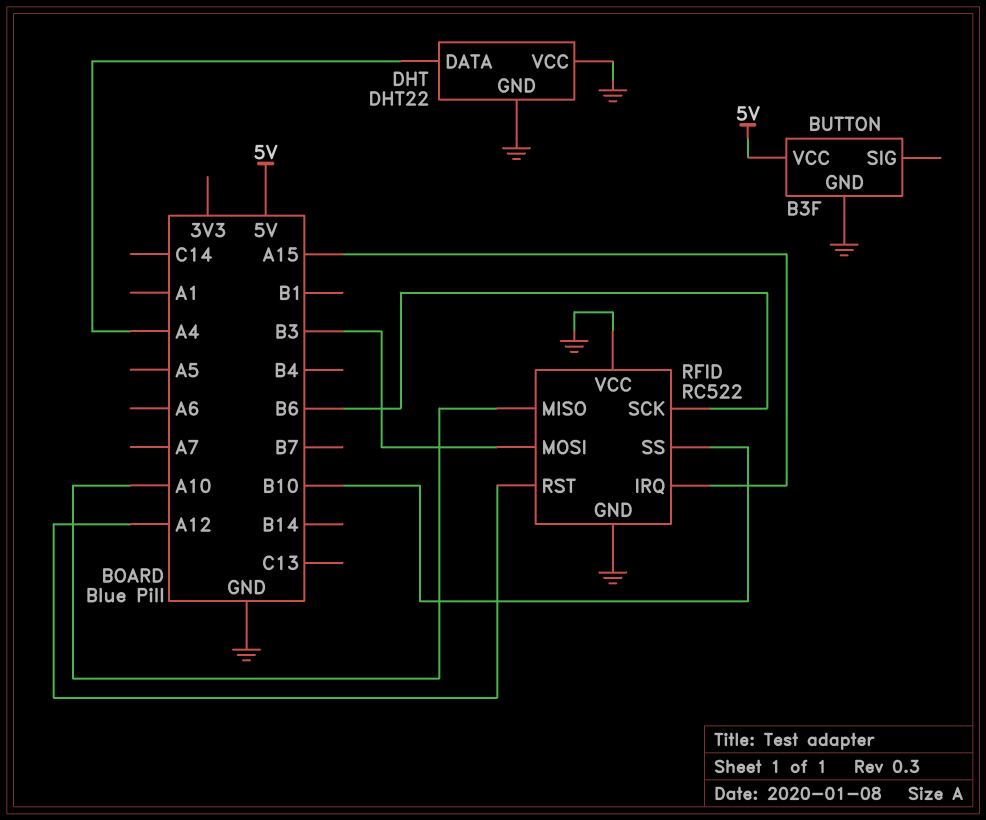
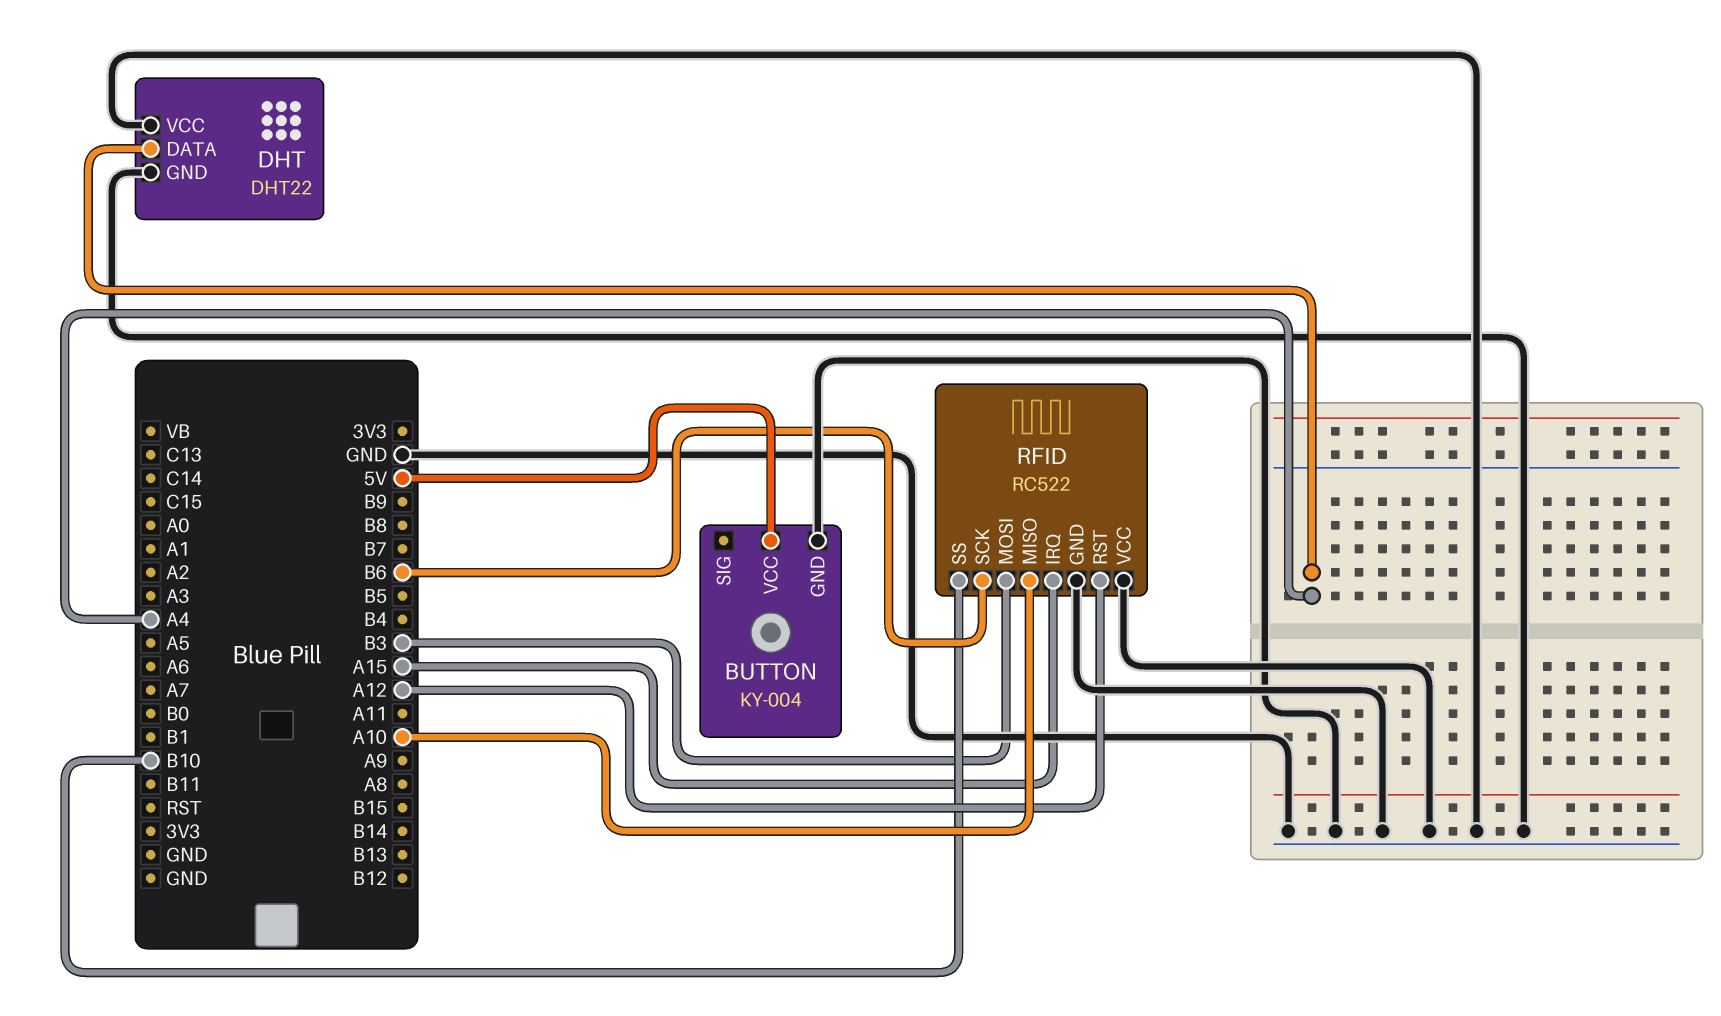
BUTTON: B3F -> KY-004

